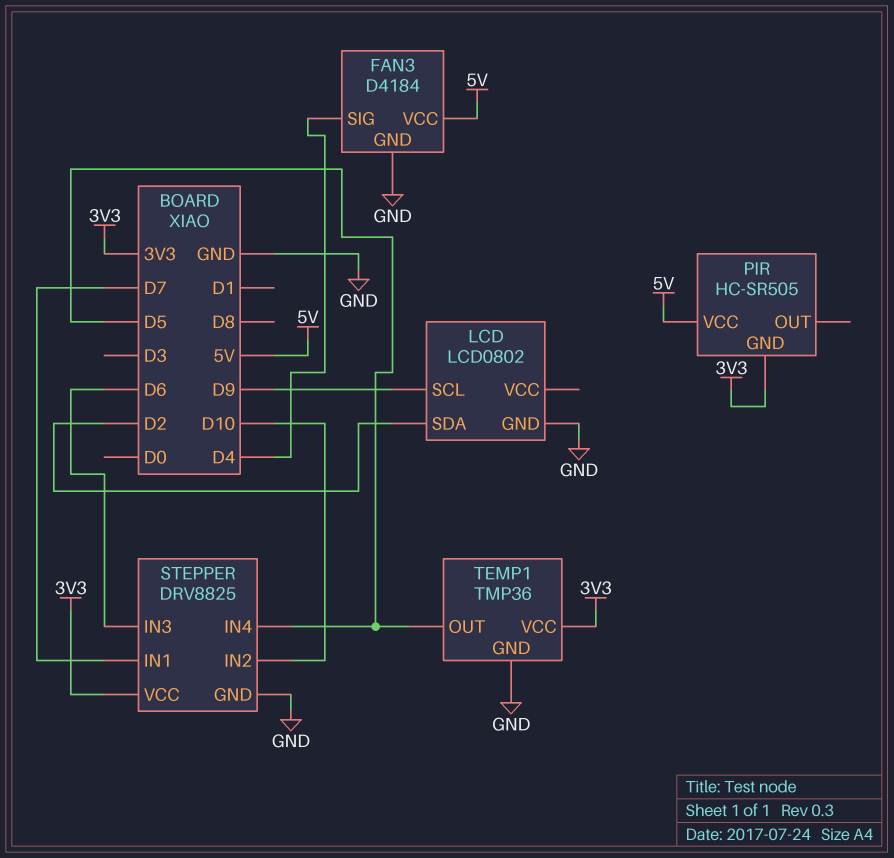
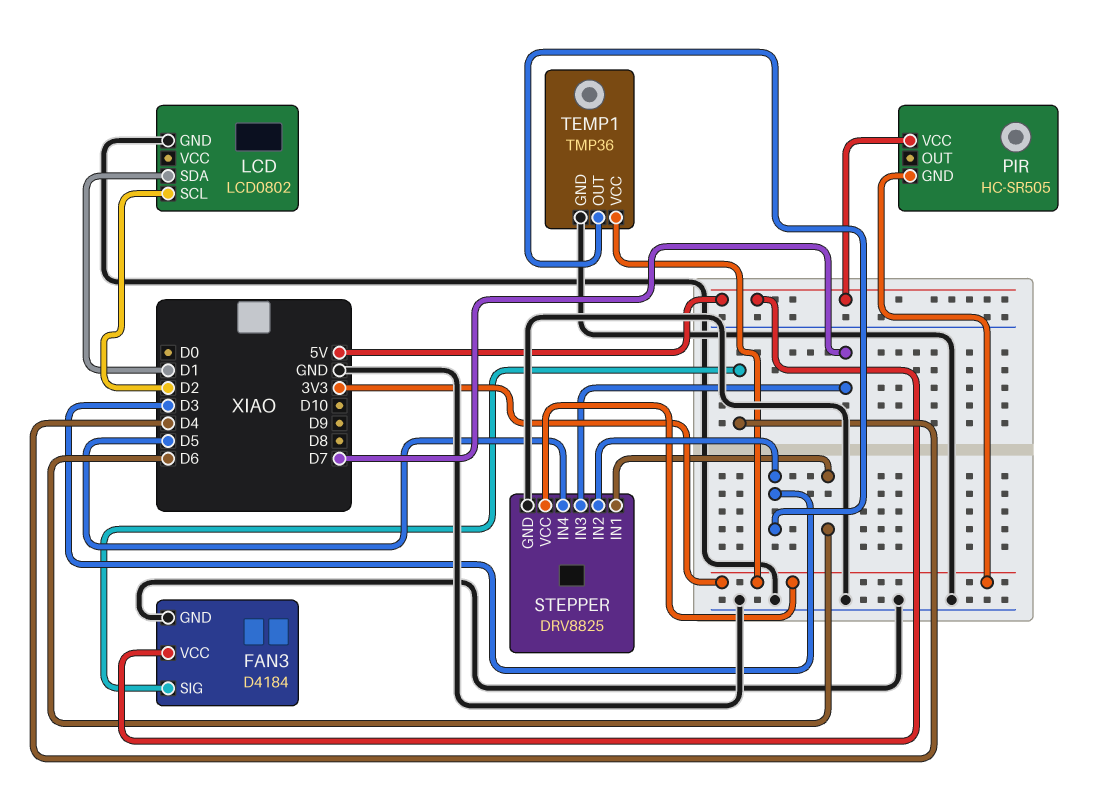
LCD pin SCL: D9 -> D2
LCD pin SDA: D2 -> D1
STEPPER pin IN1: D7 -> D6
STEPPER pin IN2: D10 -> D3
STEPPER pin IN3: D6 -> D7
TEMP1 pin OUT: D5 -> D3

